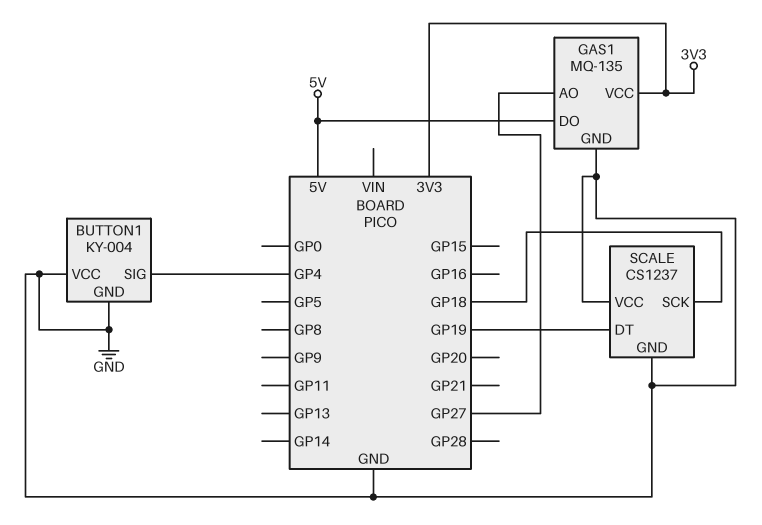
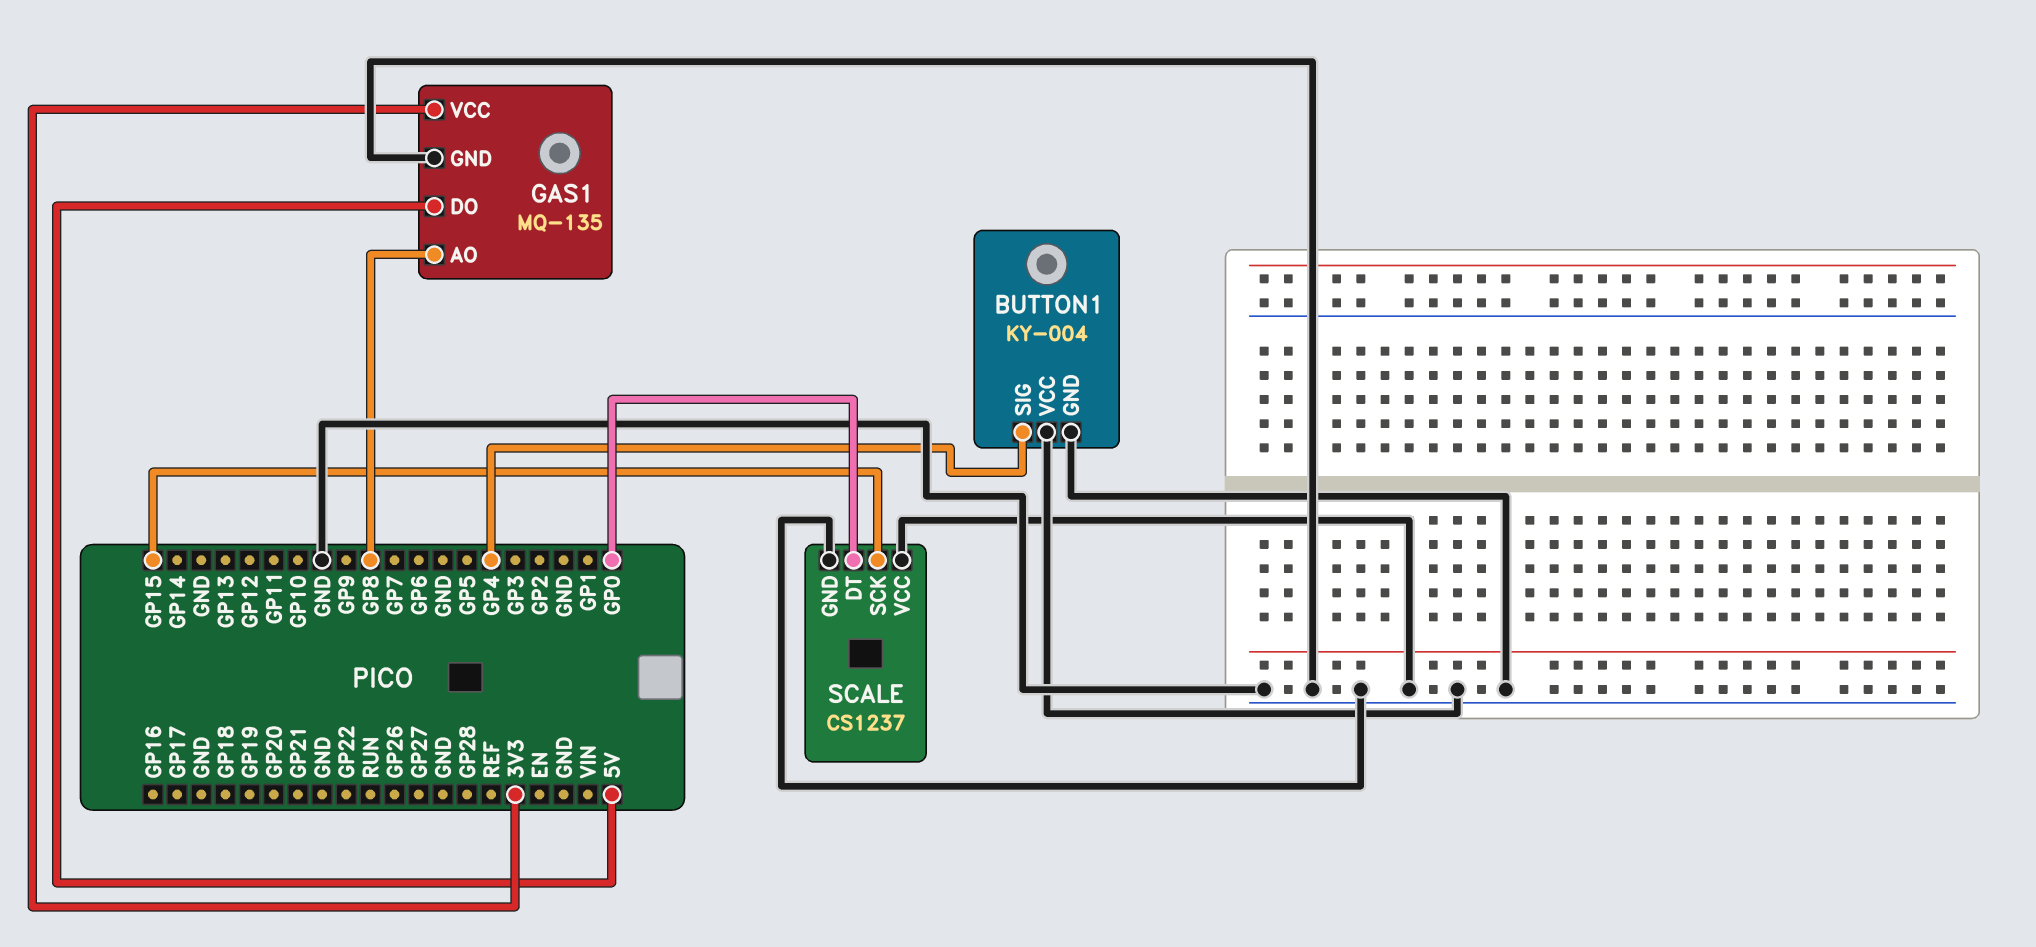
GAS1 pin AO: GP27 -> GP8
SCALE pin DT: GP19 -> GP0
SCALE pin SCK: GP18 -> GP15

